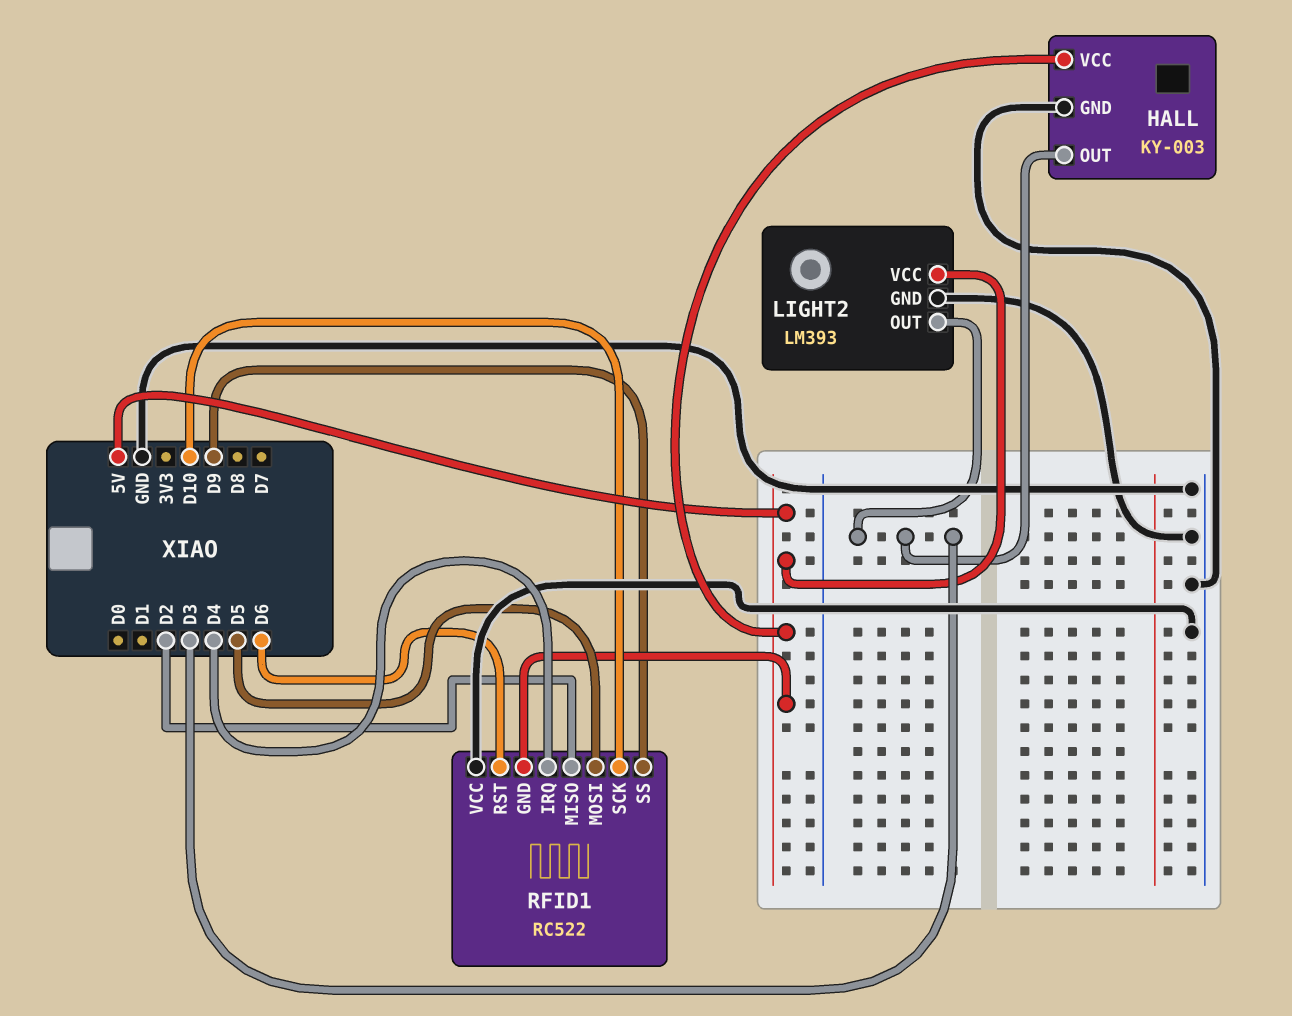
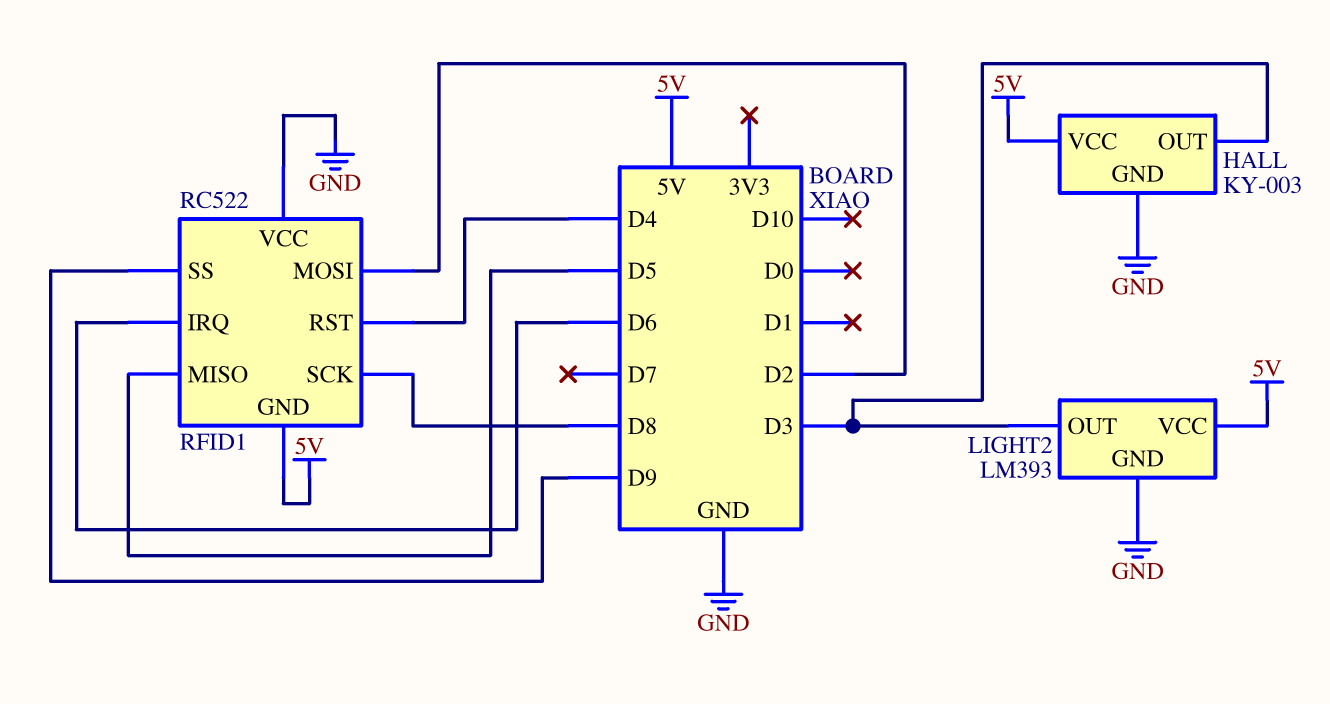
RFID1 pin IRQ: D4 -> D6
RFID1 pin MISO: D2 -> D5
RFID1 pin MOSI: D5 -> D2
RFID1 pin RST: D6 -> D4
RFID1 pin SCK: D10 -> D8

